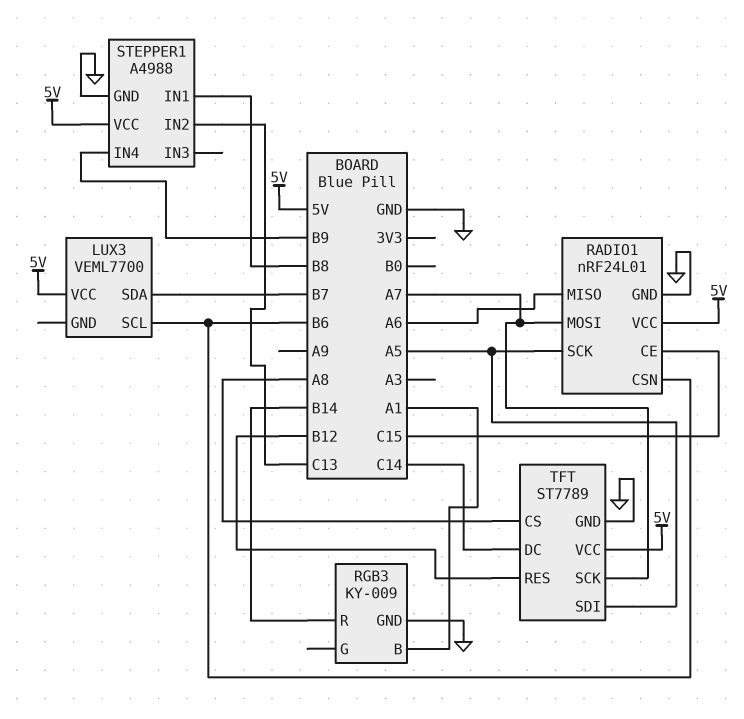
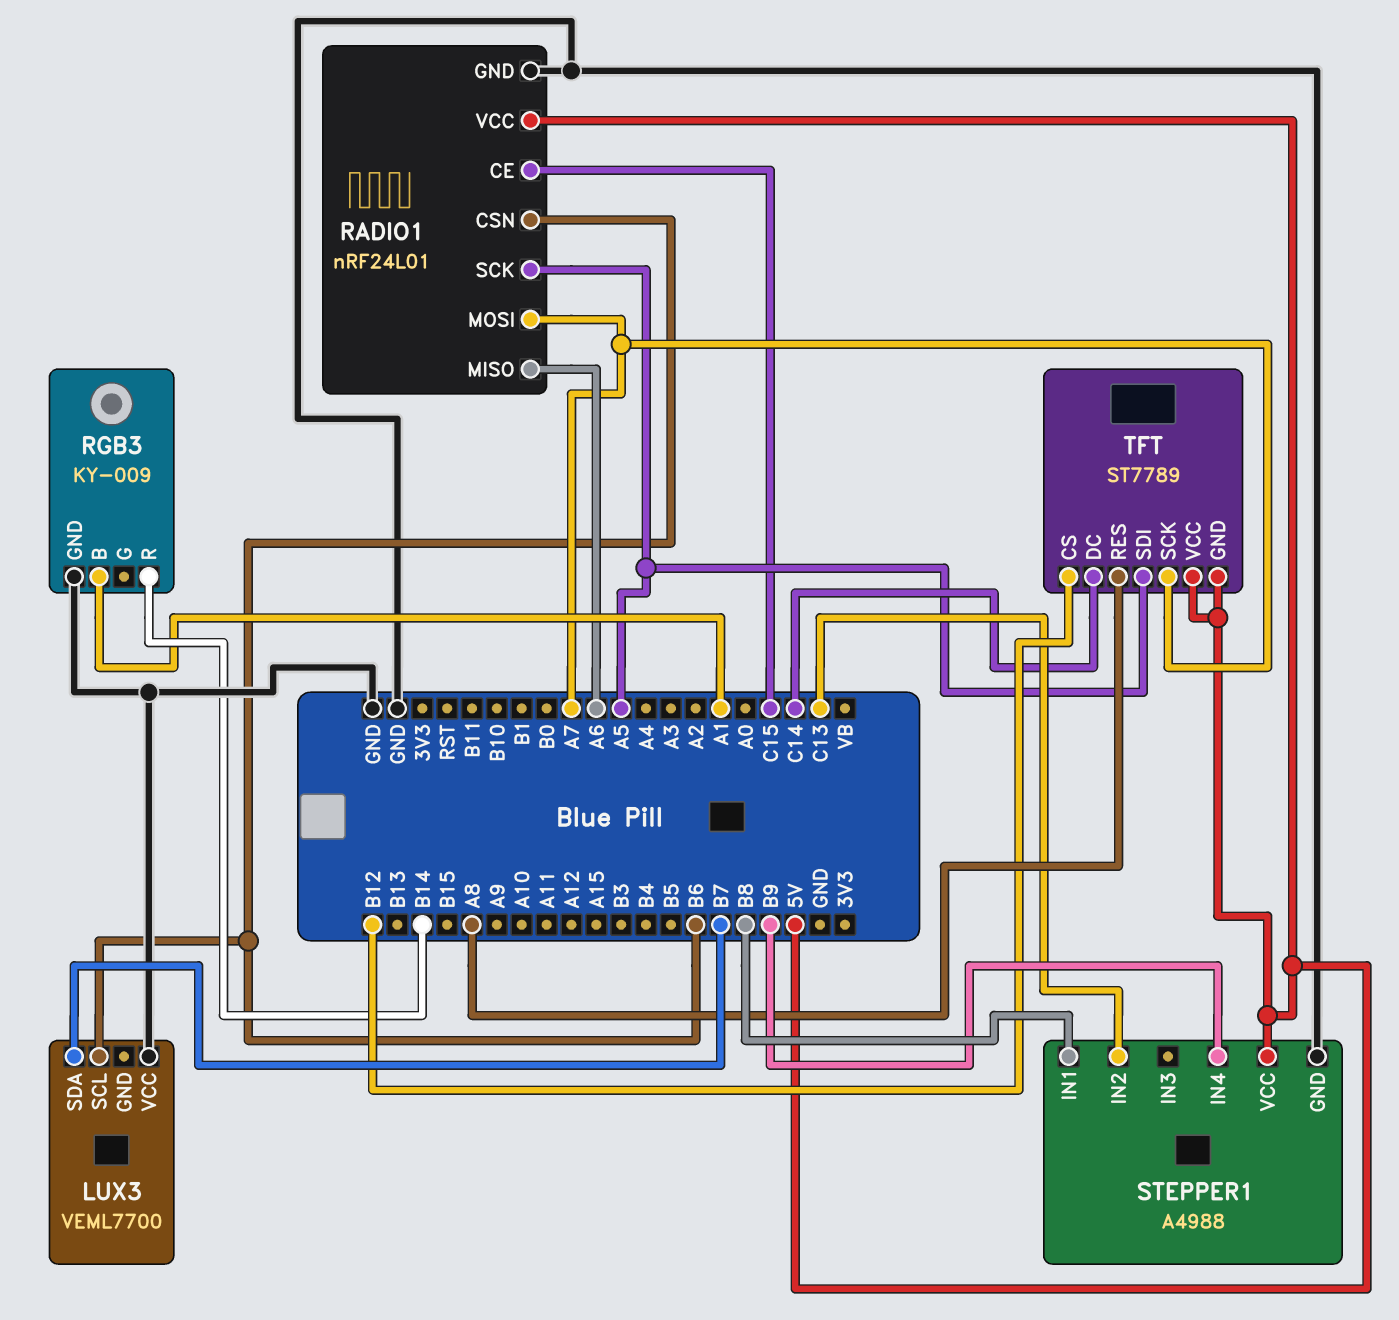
LUX3 pin VCC: 5V -> GND
TFT pin CS: A8 -> B12
TFT pin GND: GND -> 5V
TFT pin RES: B12 -> A8

